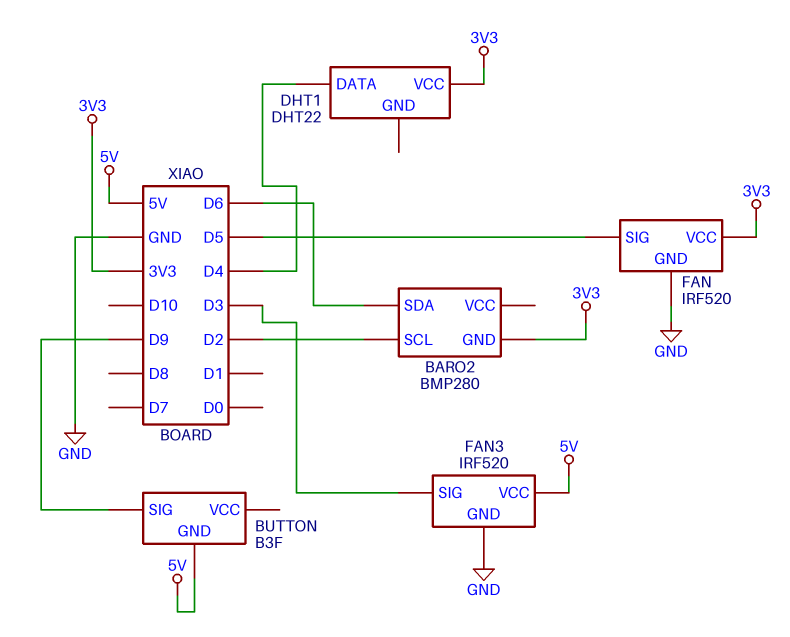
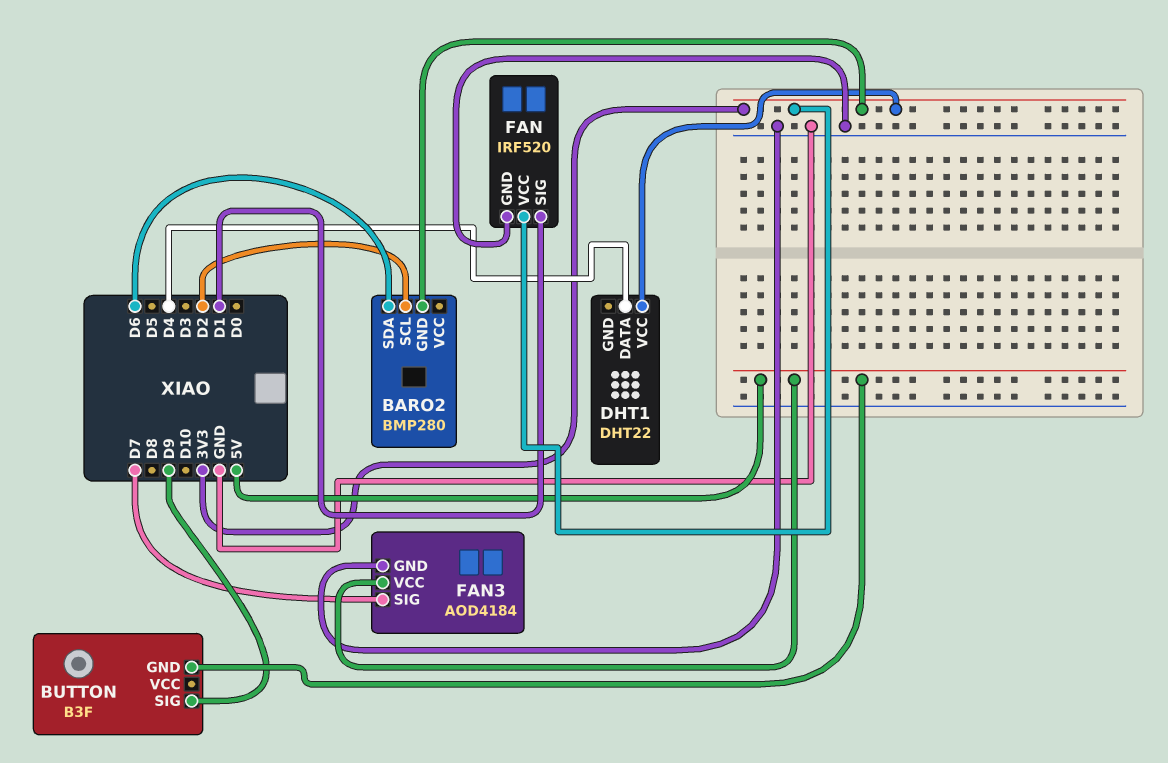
FAN pin SIG: D5 -> D1
FAN3: IRF520 -> AOD4184
FAN3 pin SIG: D3 -> D7

